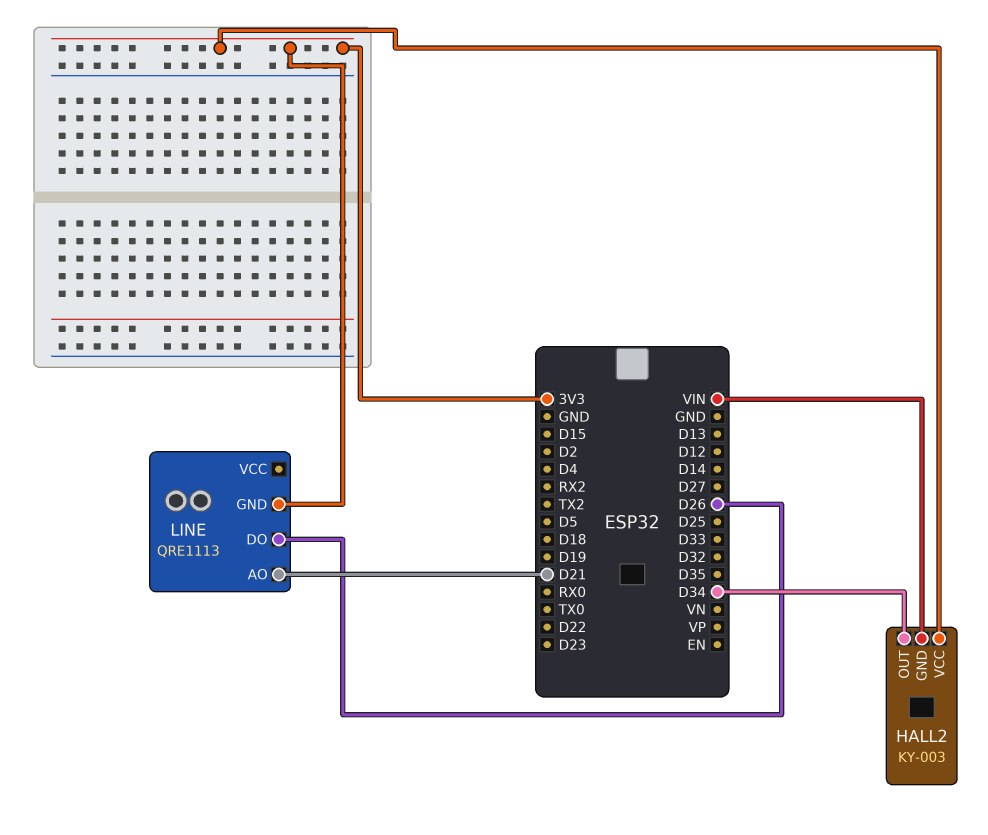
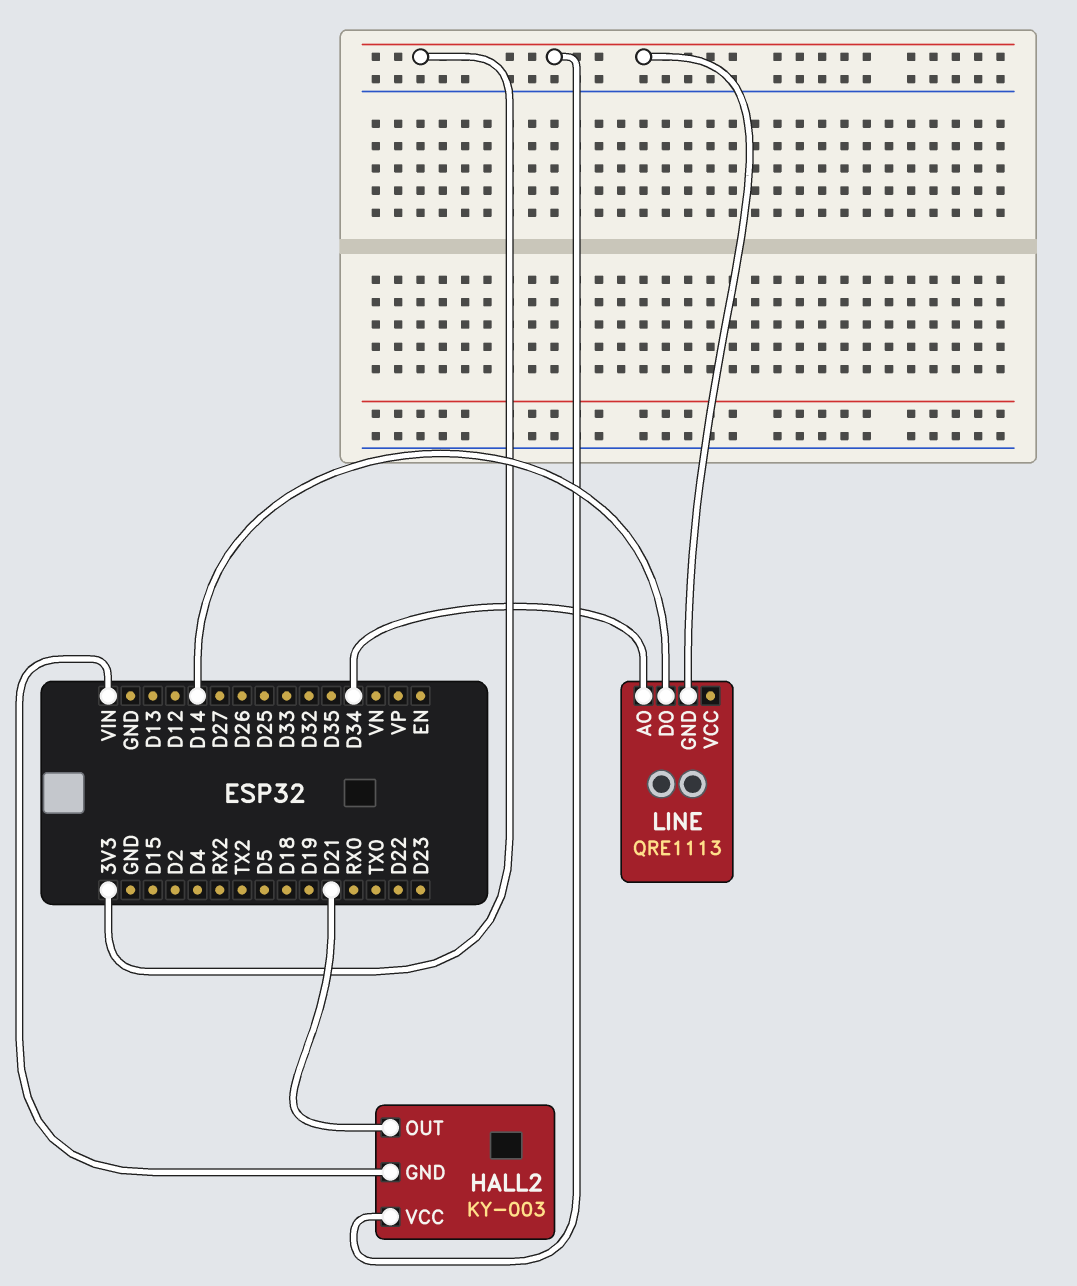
HALL2 pin OUT: D34 -> D21
LINE pin AO: D21 -> D34
LINE pin DO: D26 -> D14

